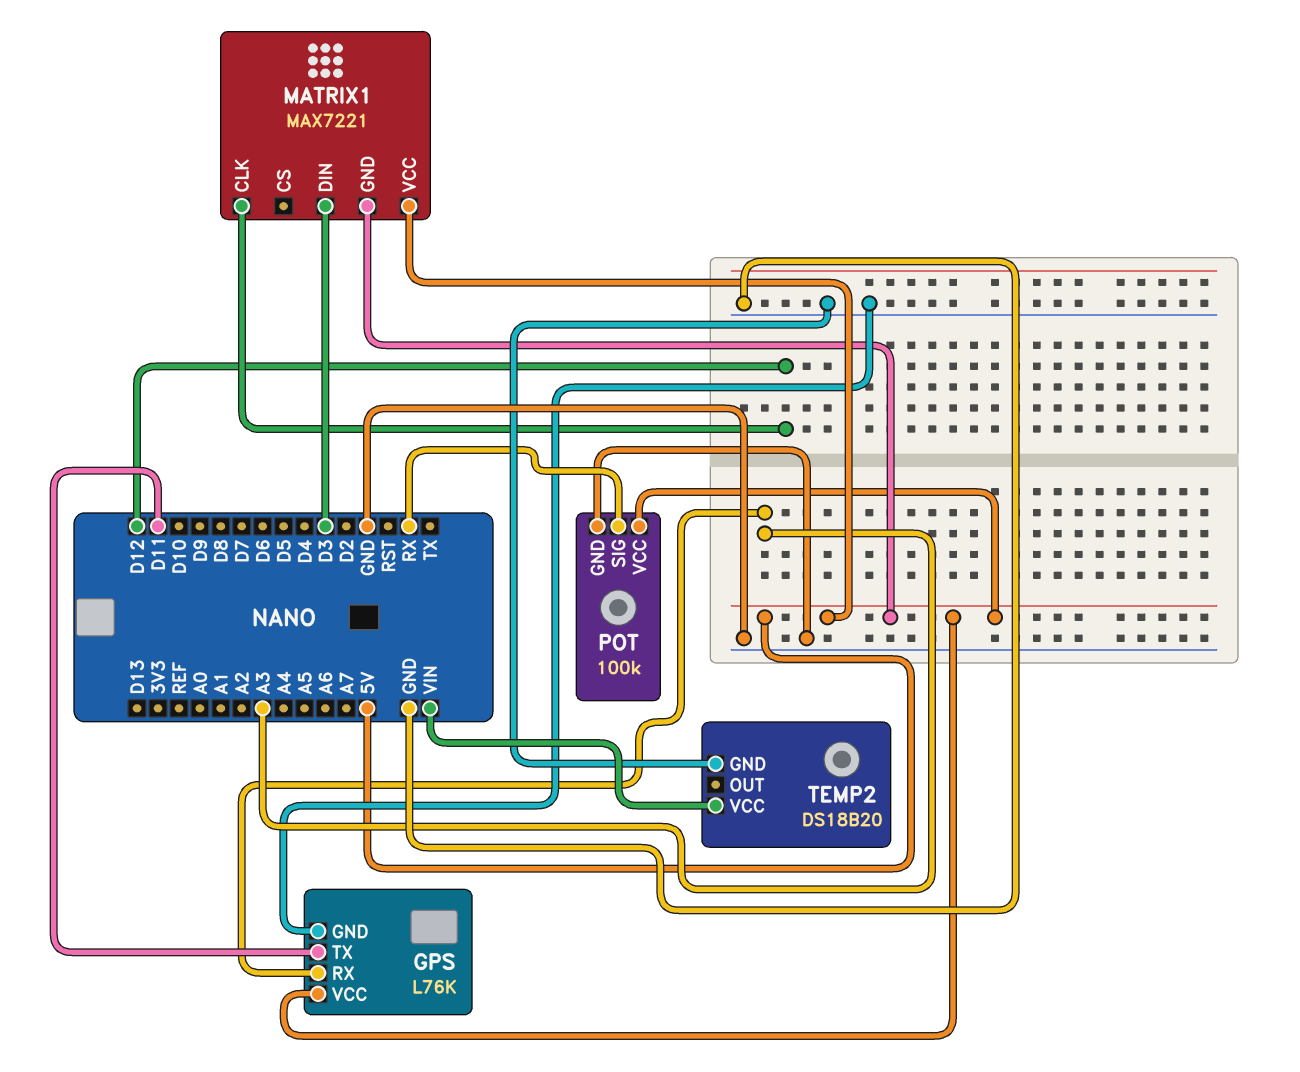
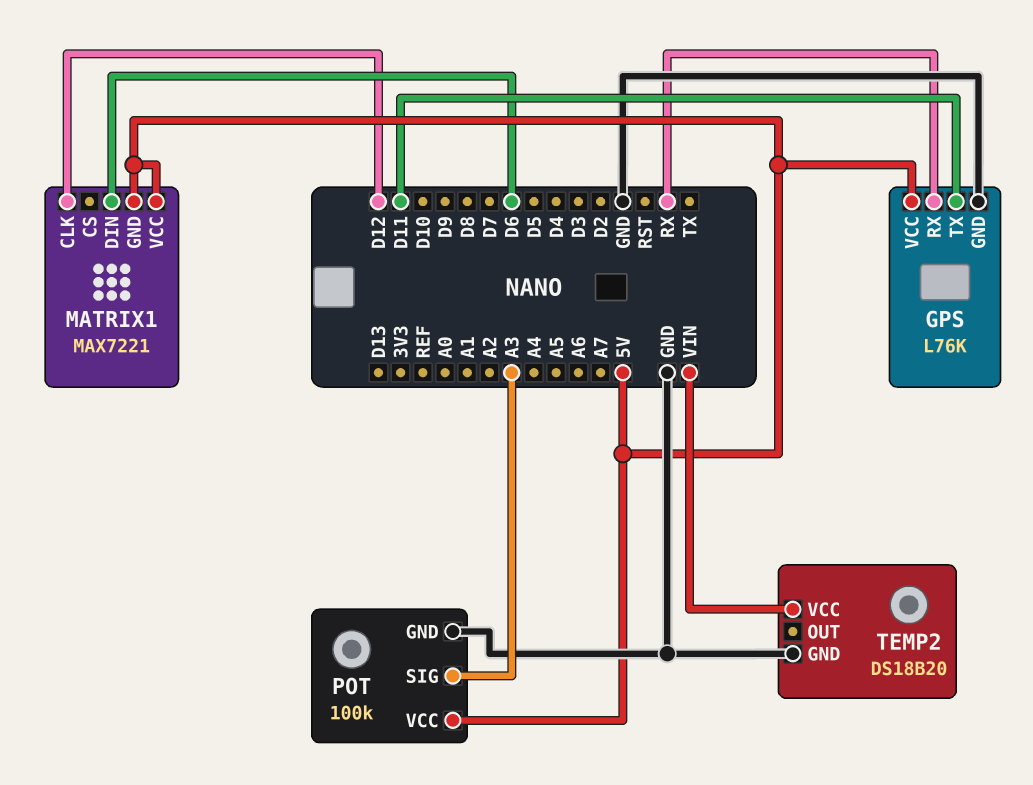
GPS pin RX: A3 -> RX
MATRIX1 pin DIN: D3 -> D6
POT pin SIG: RX -> A3

